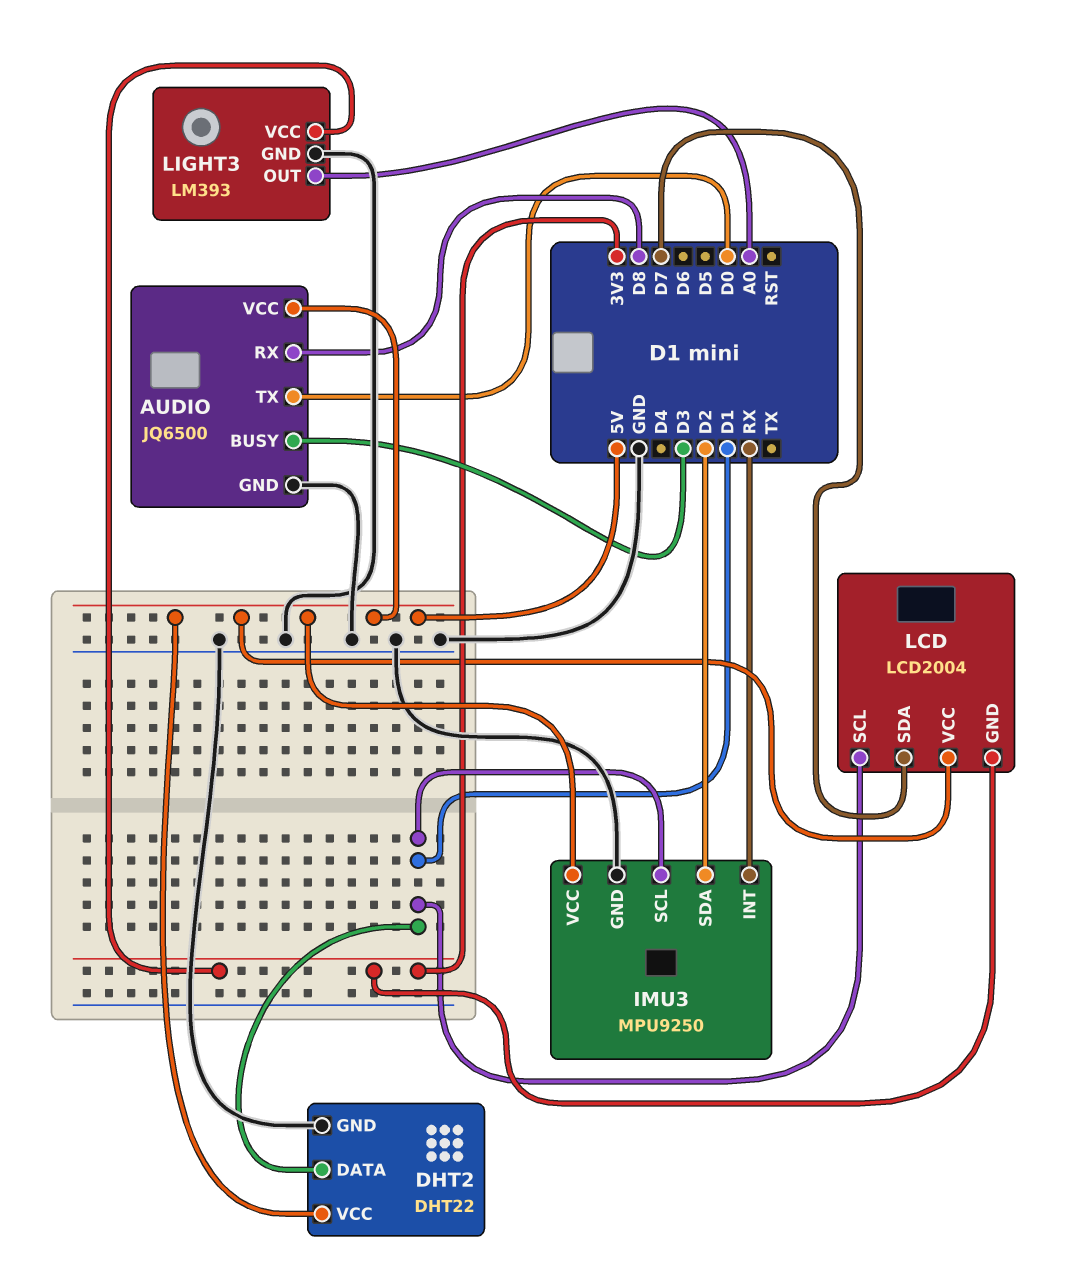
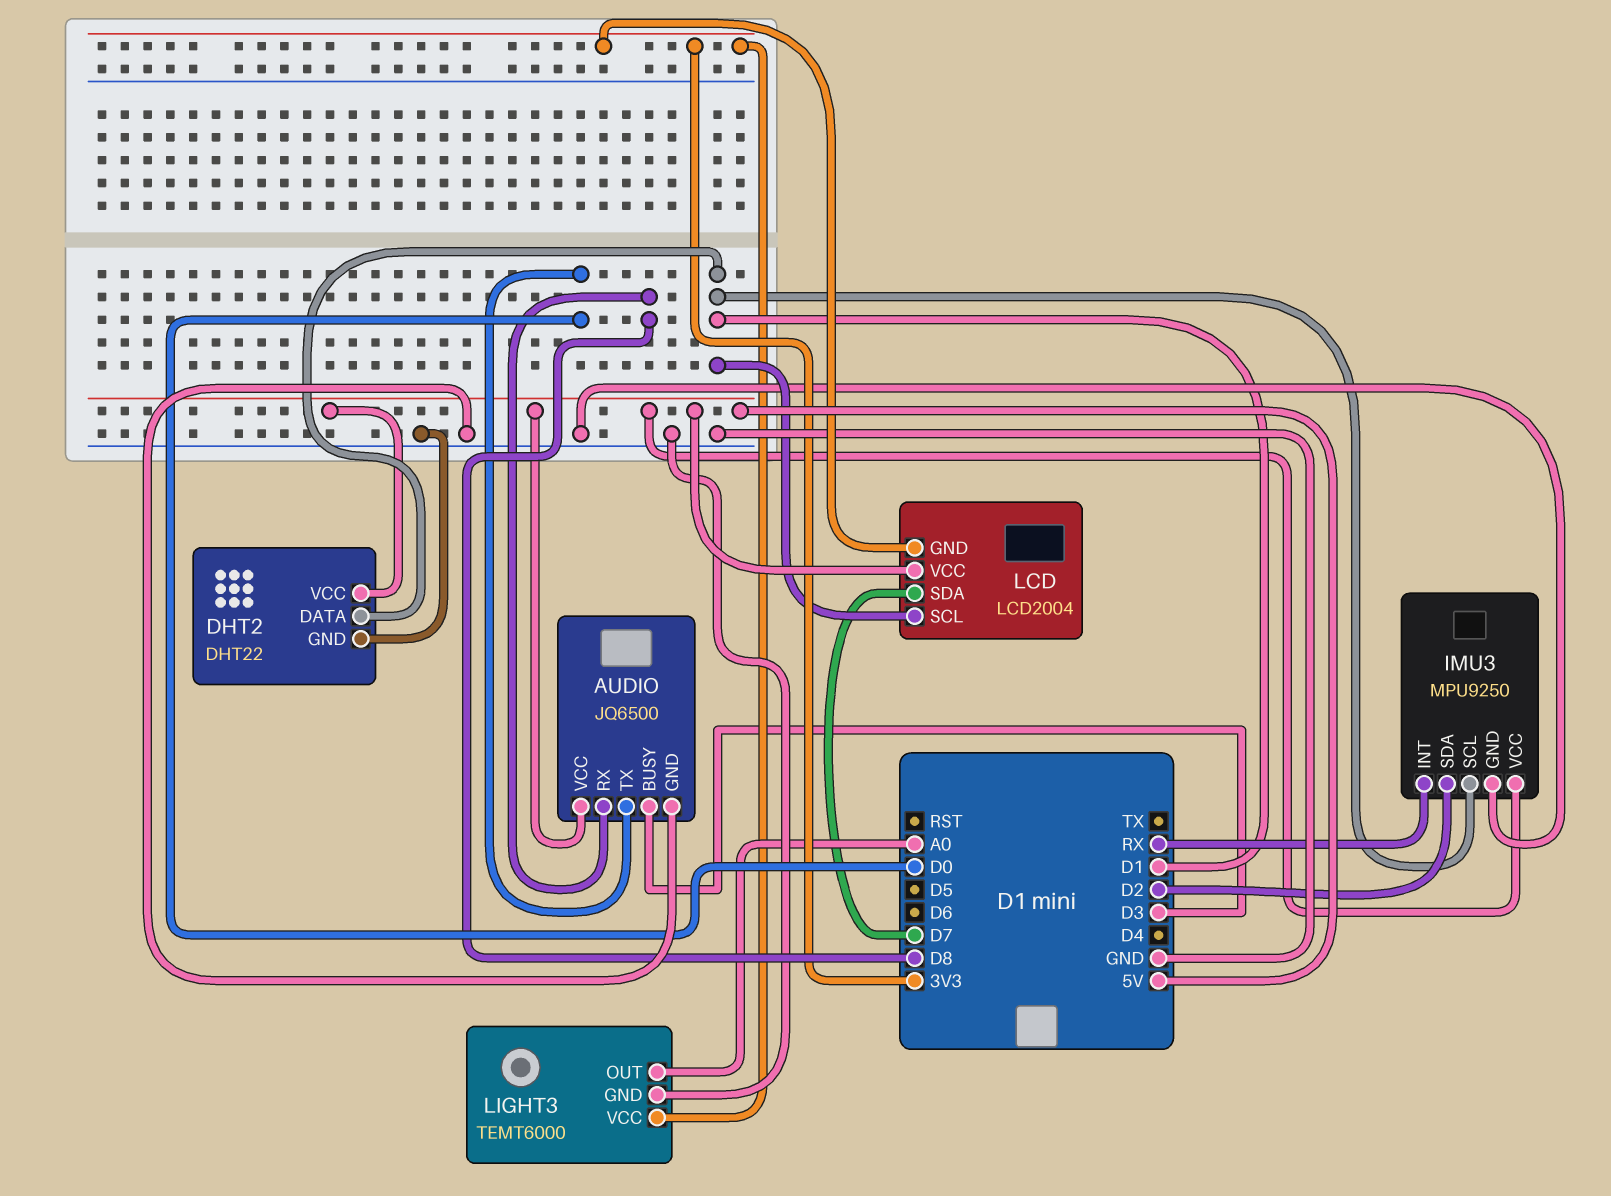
LIGHT3: LM393 -> TEMT6000

